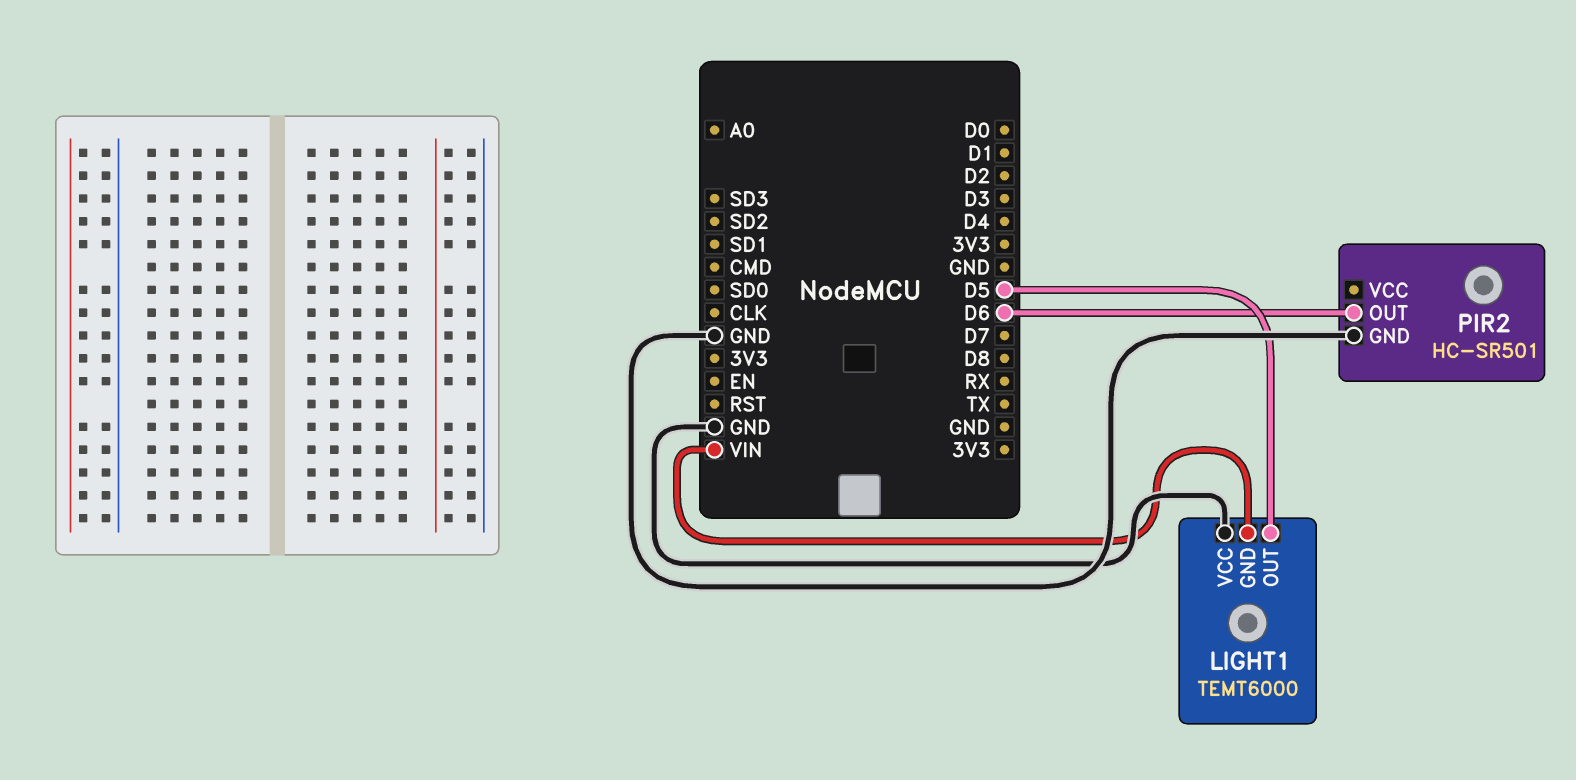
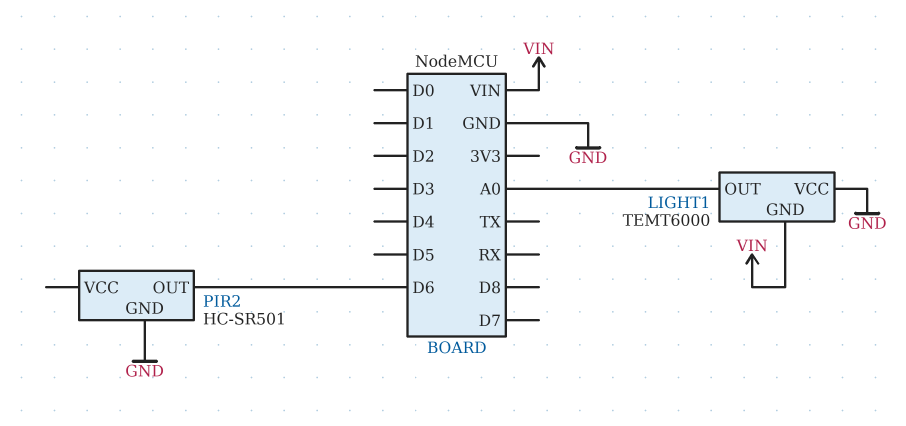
LIGHT1 pin OUT: D5 -> A0

